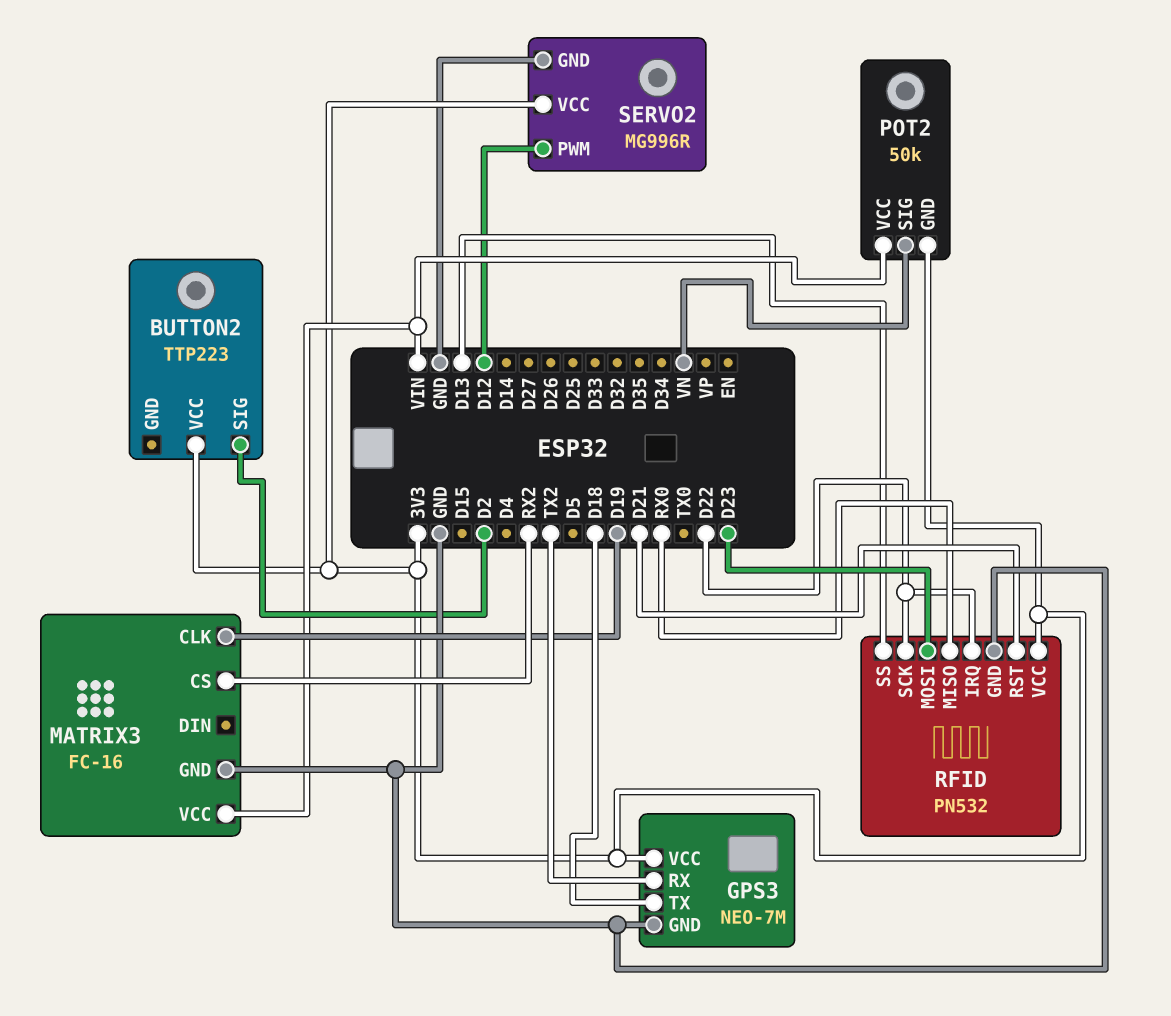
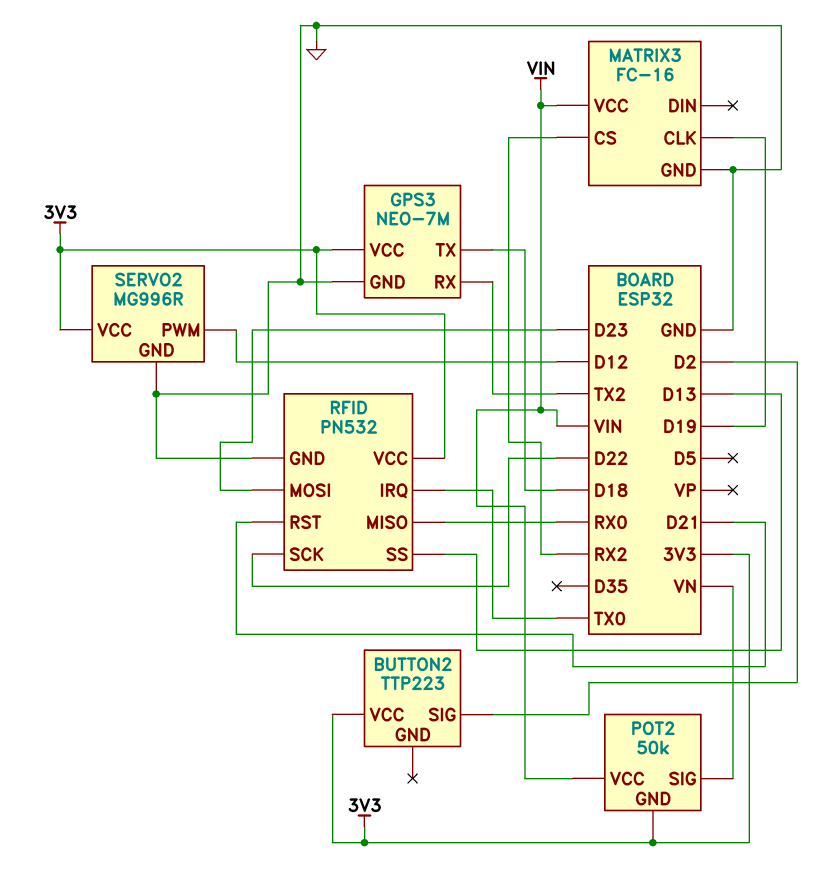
RFID pin IRQ: D22 -> TX0

